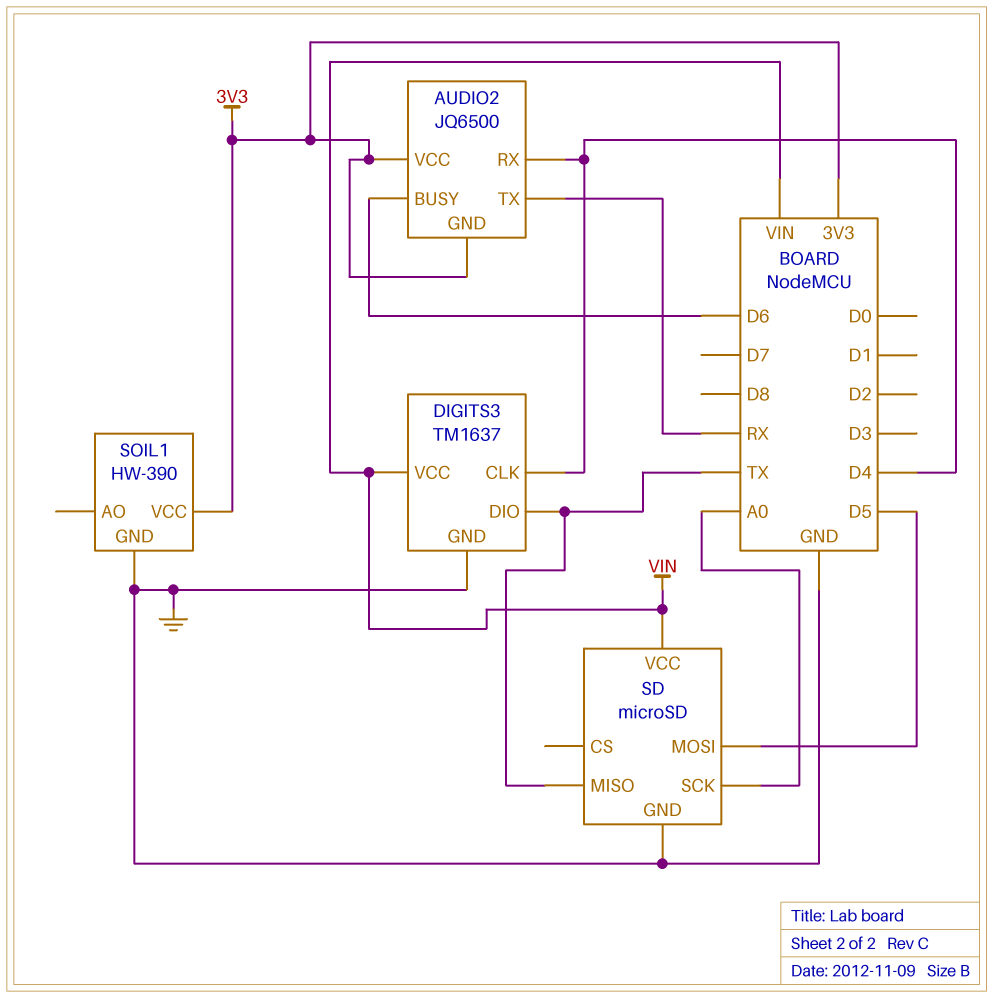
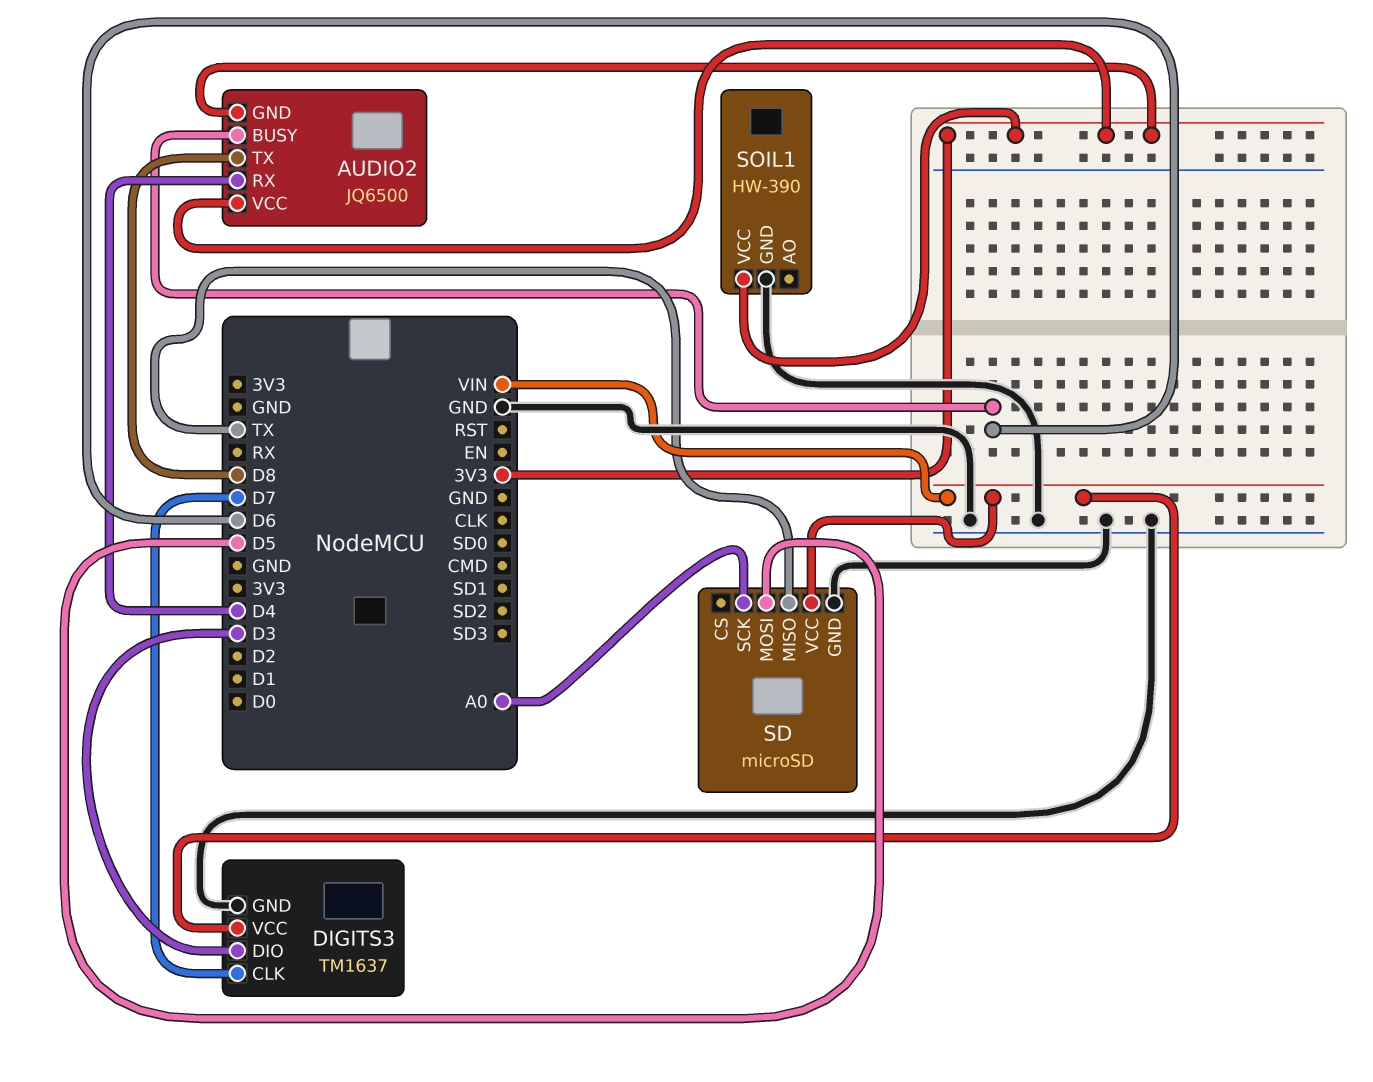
AUDIO2 pin TX: RX -> D8
DIGITS3 pin CLK: D4 -> D7
DIGITS3 pin DIO: TX -> D3

